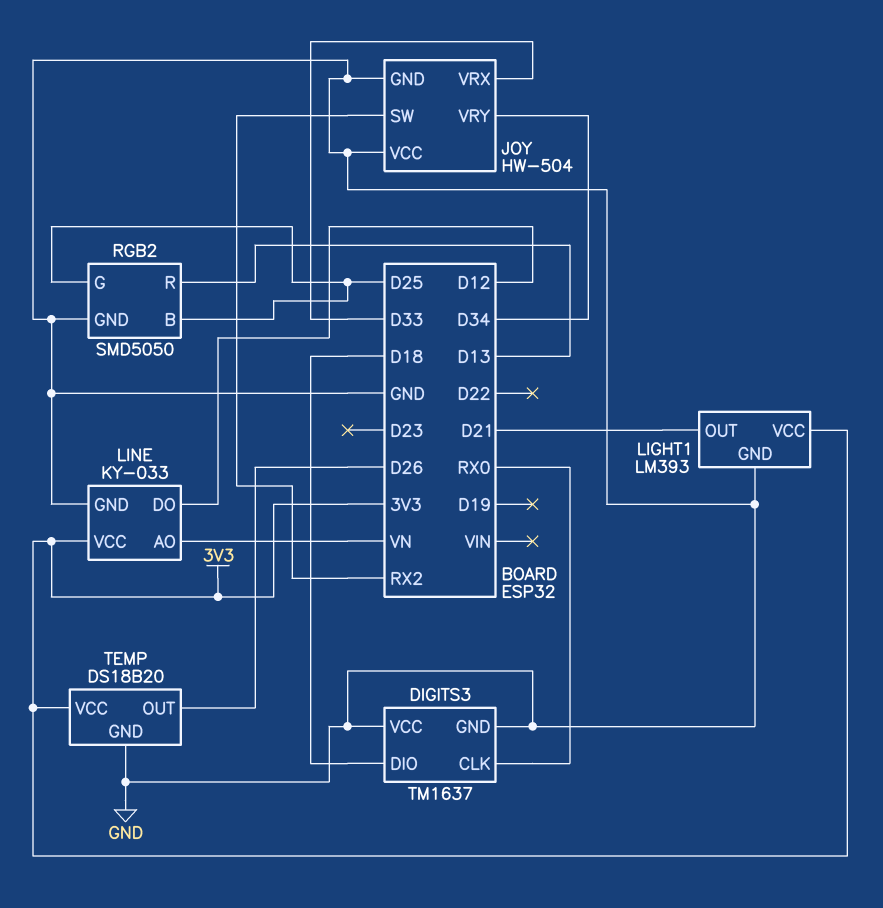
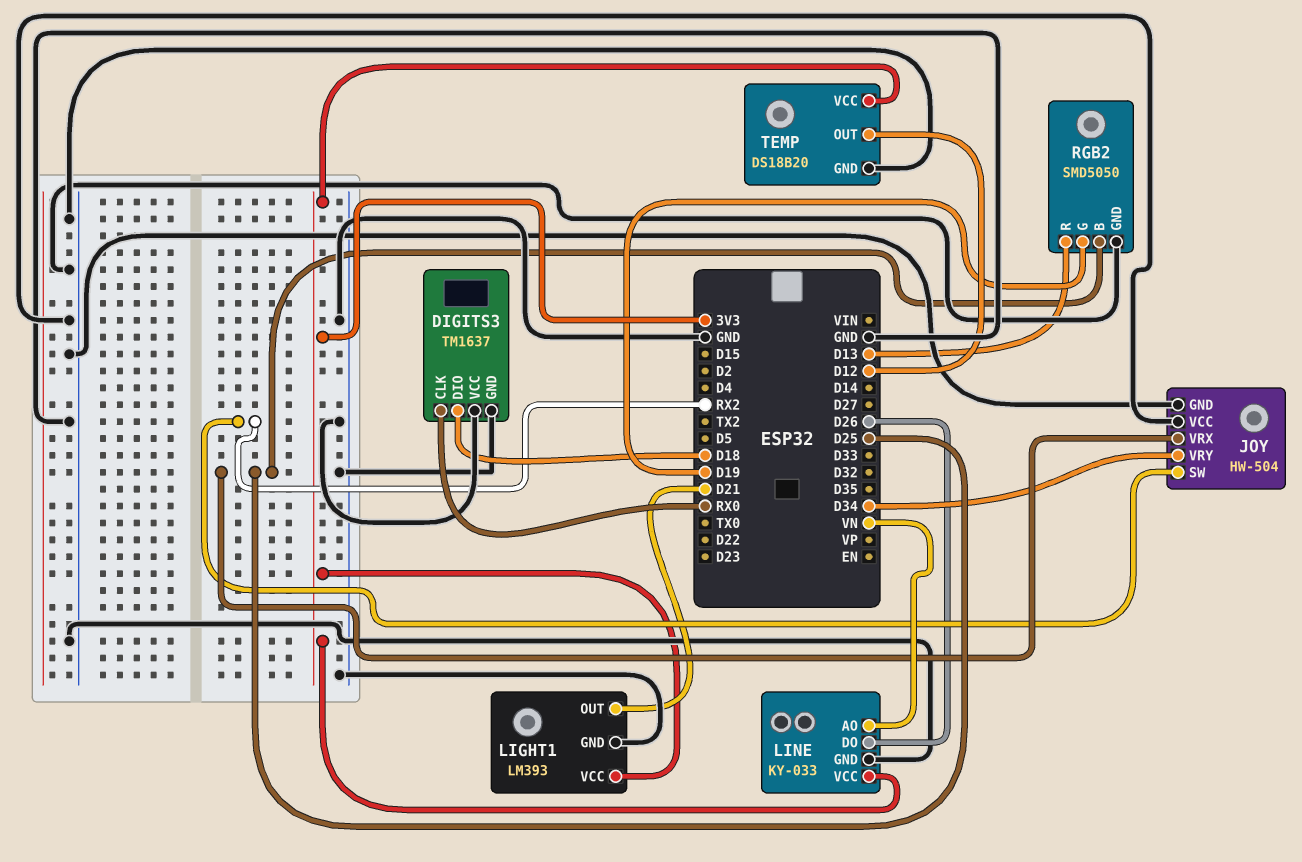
JOY pin VRX: D33 -> D25
LINE pin DO: D12 -> D26
RGB2 pin G: D25 -> D19
TEMP pin OUT: D26 -> D12

